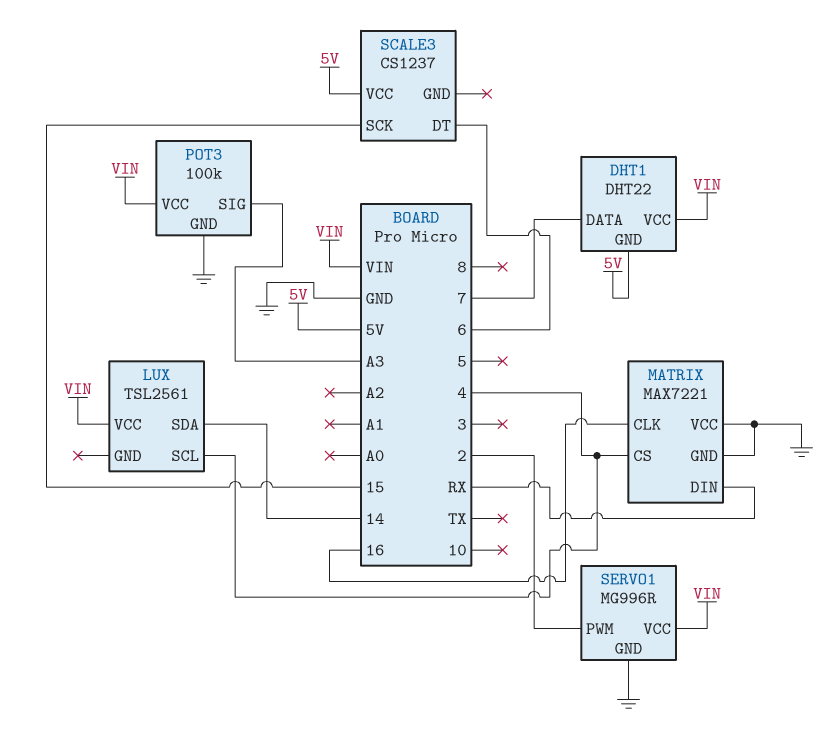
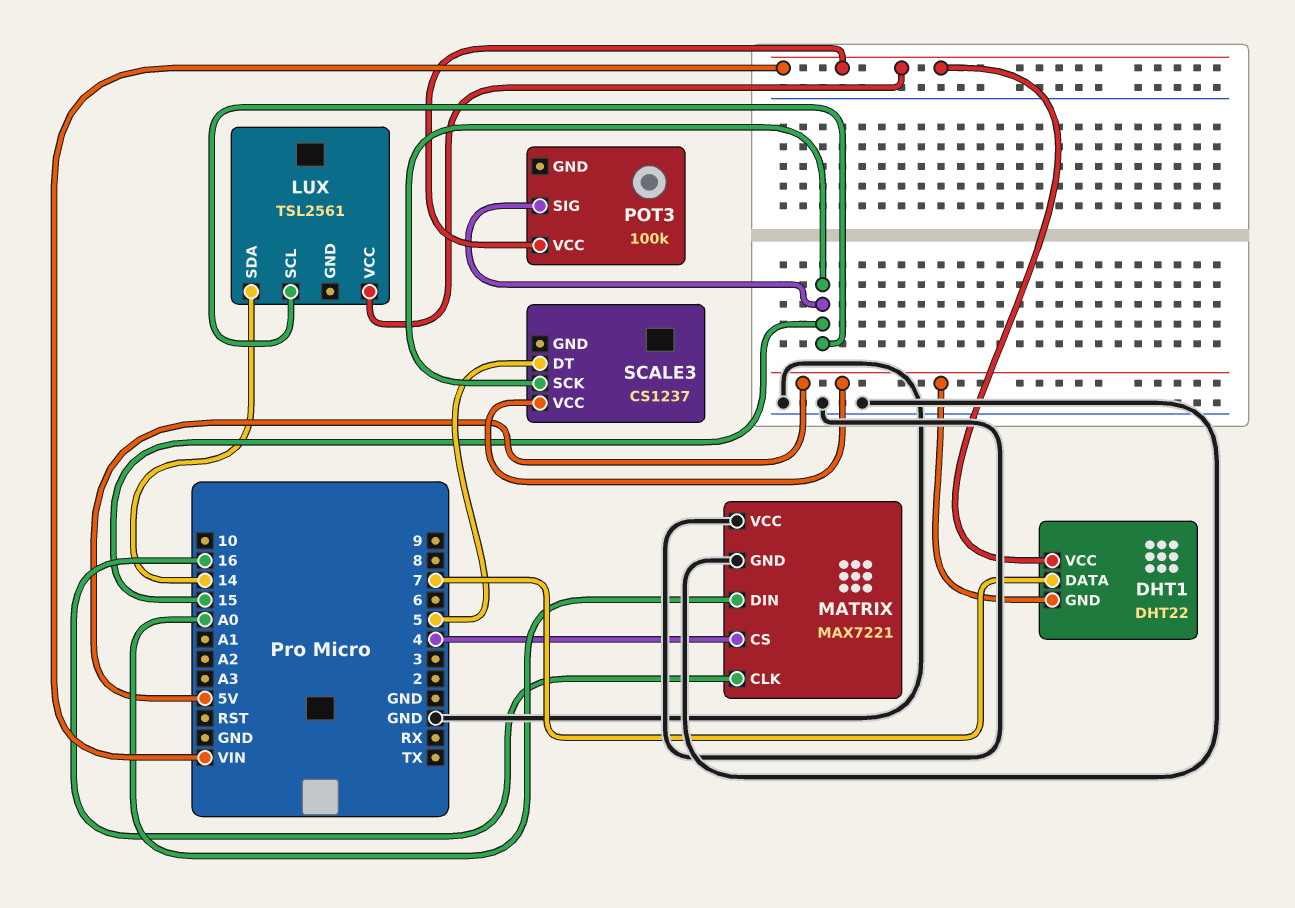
LUX pin SCL: 4 -> 15
MATRIX pin DIN: RX -> A0
POT3 pin GND: GND -> none
POT3 pin SIG: A3 -> 15
SCALE3 pin DT: 6 -> 5
SERVO1: MG996R -> none
SERVO1 pin GND: GND -> none
SERVO1 pin PWM: 2 -> none
SERVO1 pin VCC: VIN -> none

